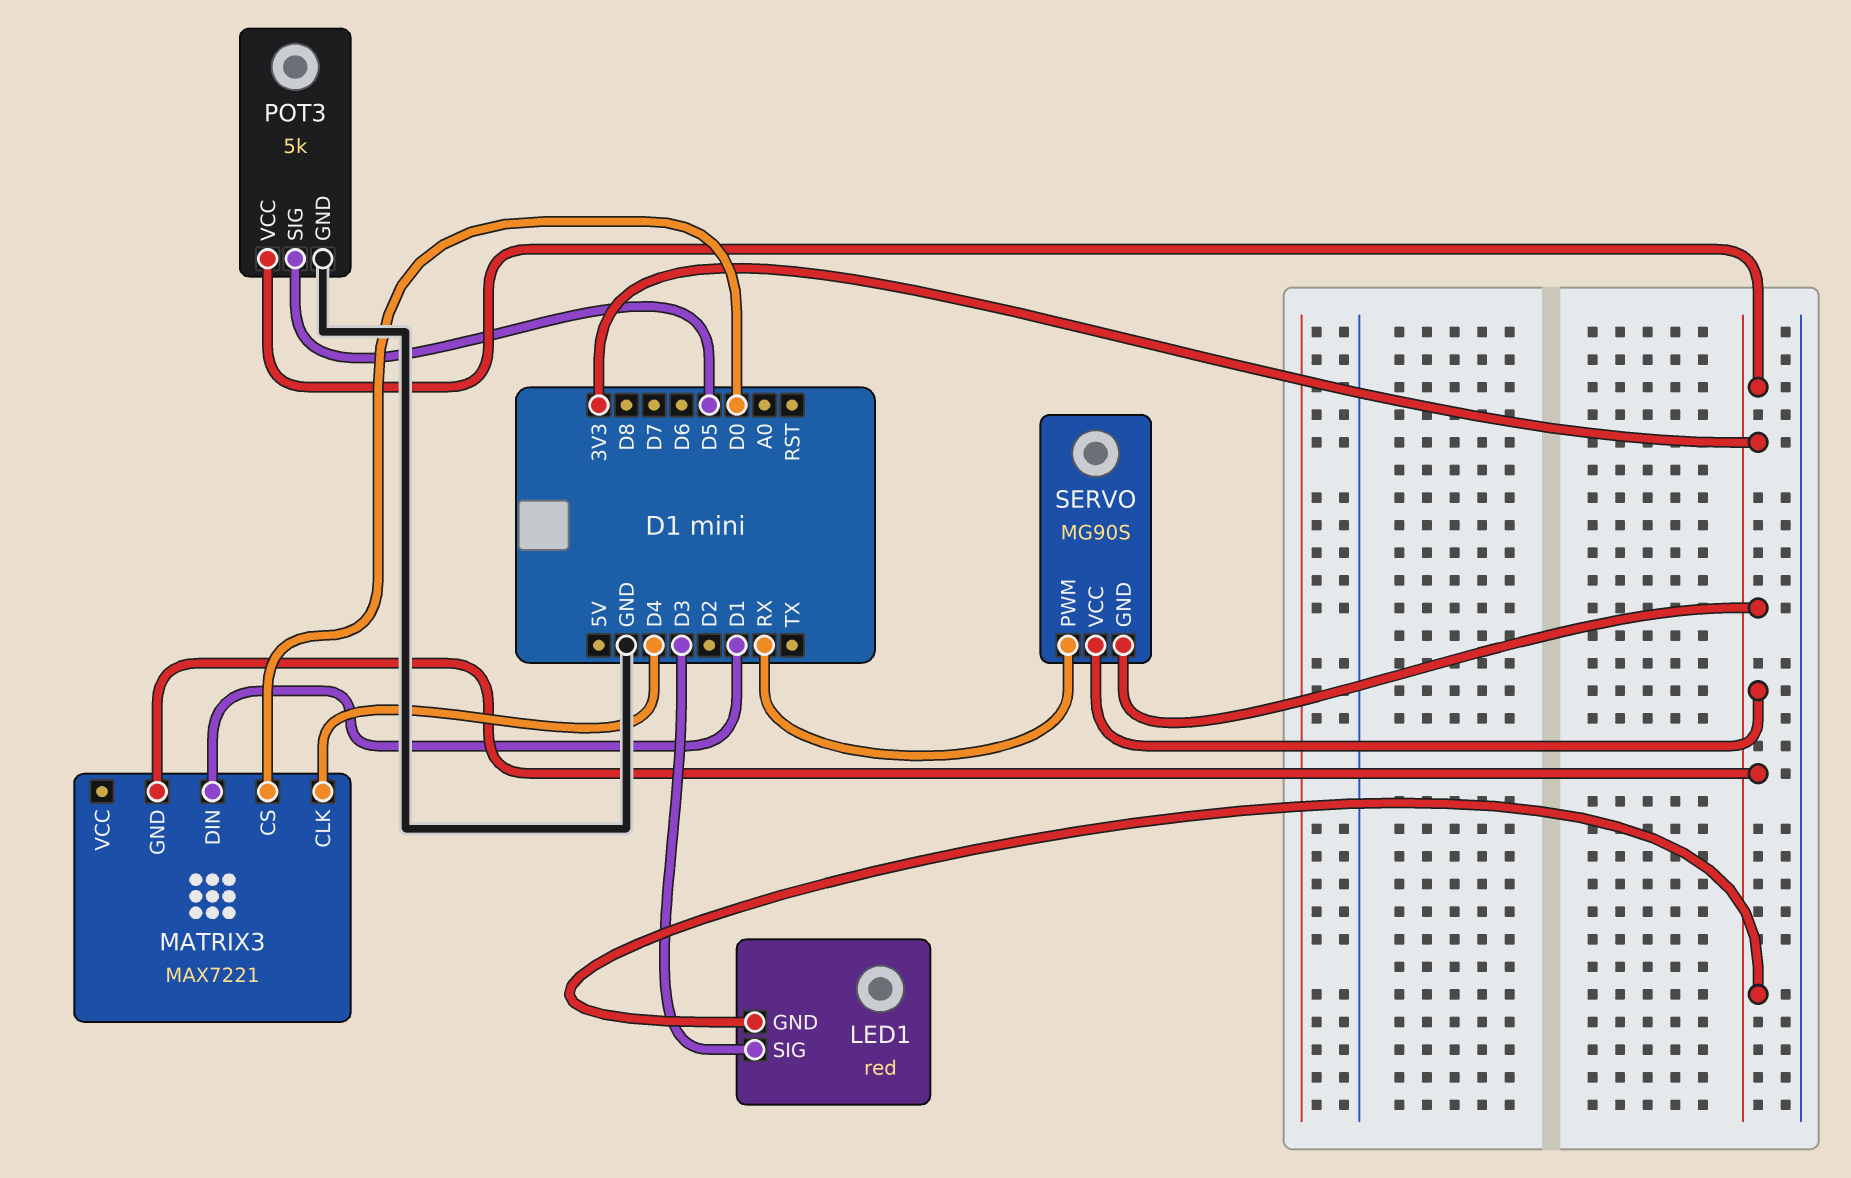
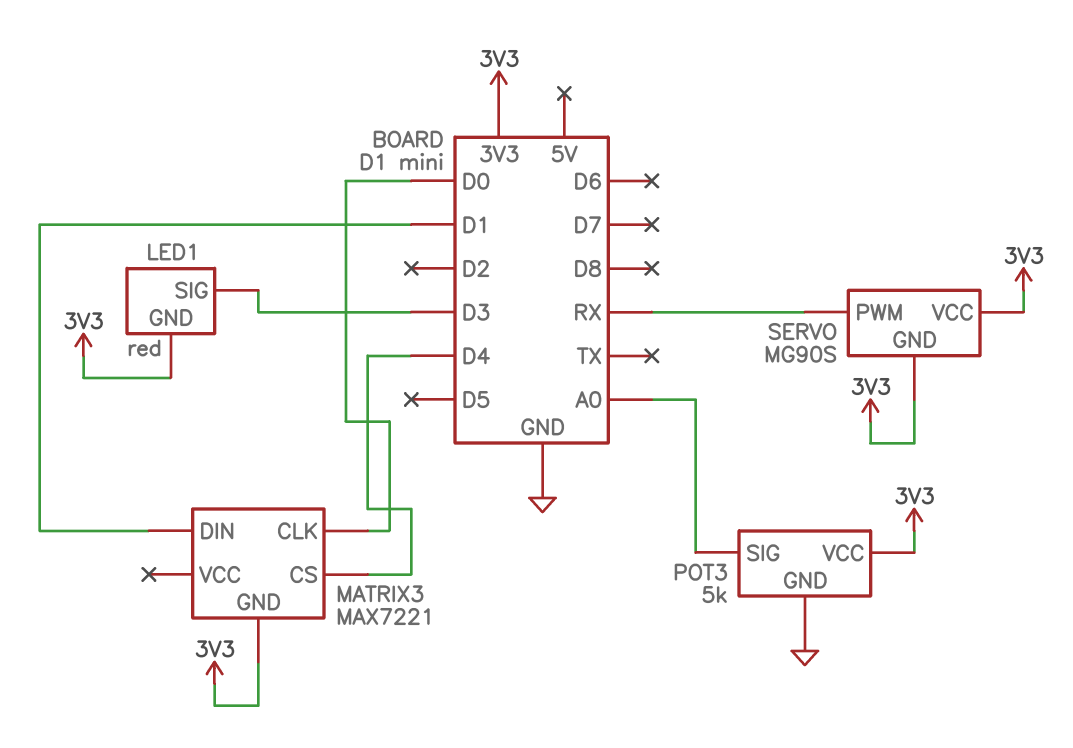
MATRIX3 pin CLK: D4 -> D0
MATRIX3 pin CS: D0 -> D4
POT3 pin SIG: D5 -> A0

